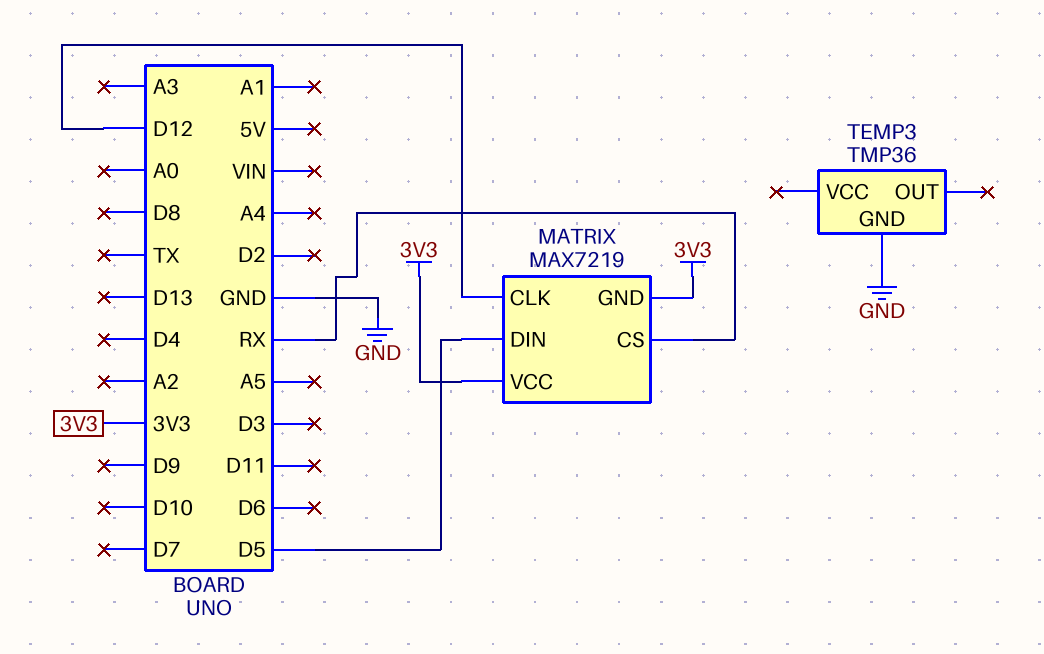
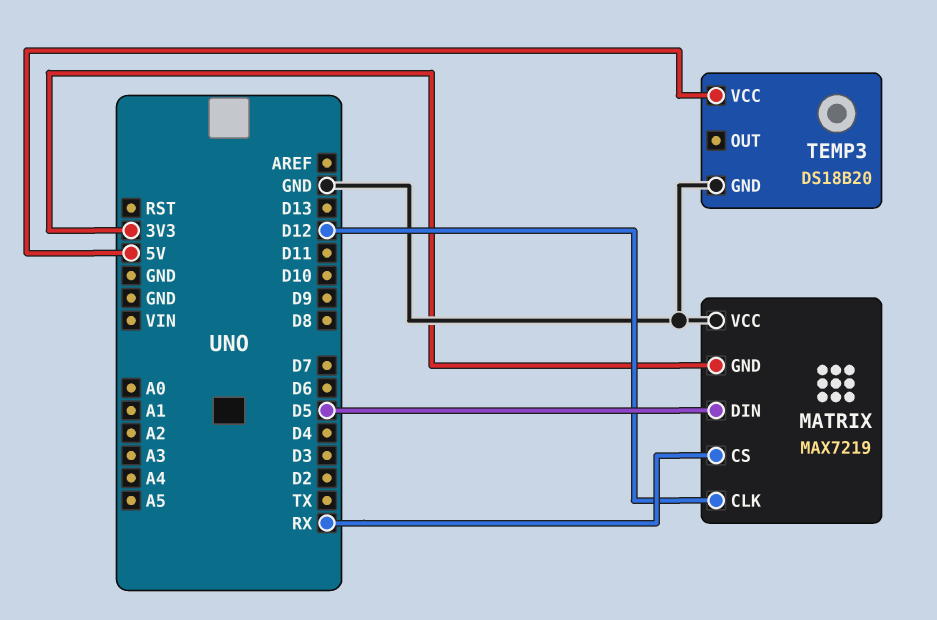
MATRIX pin VCC: 3V3 -> GND
TEMP3: TMP36 -> DS18B20
TEMP3 pin VCC: none -> 5V

